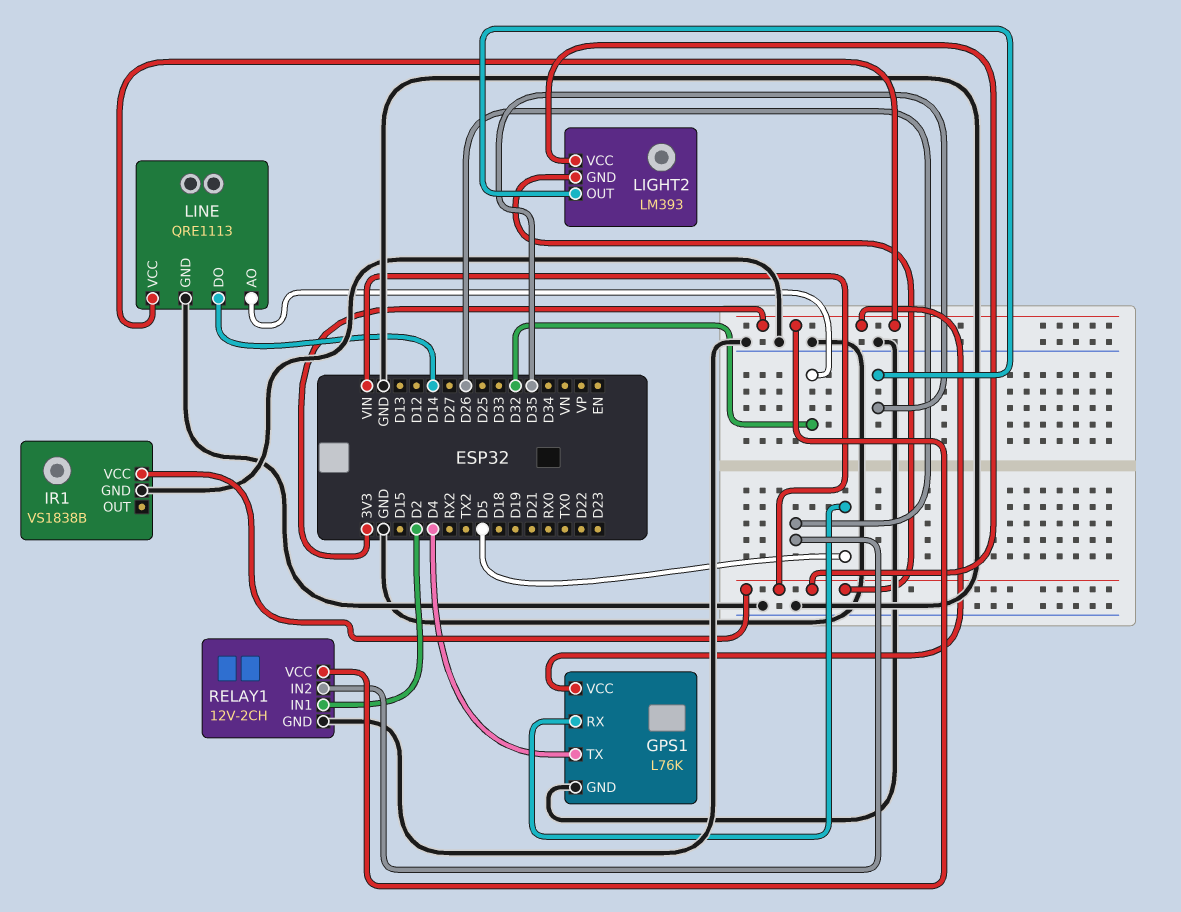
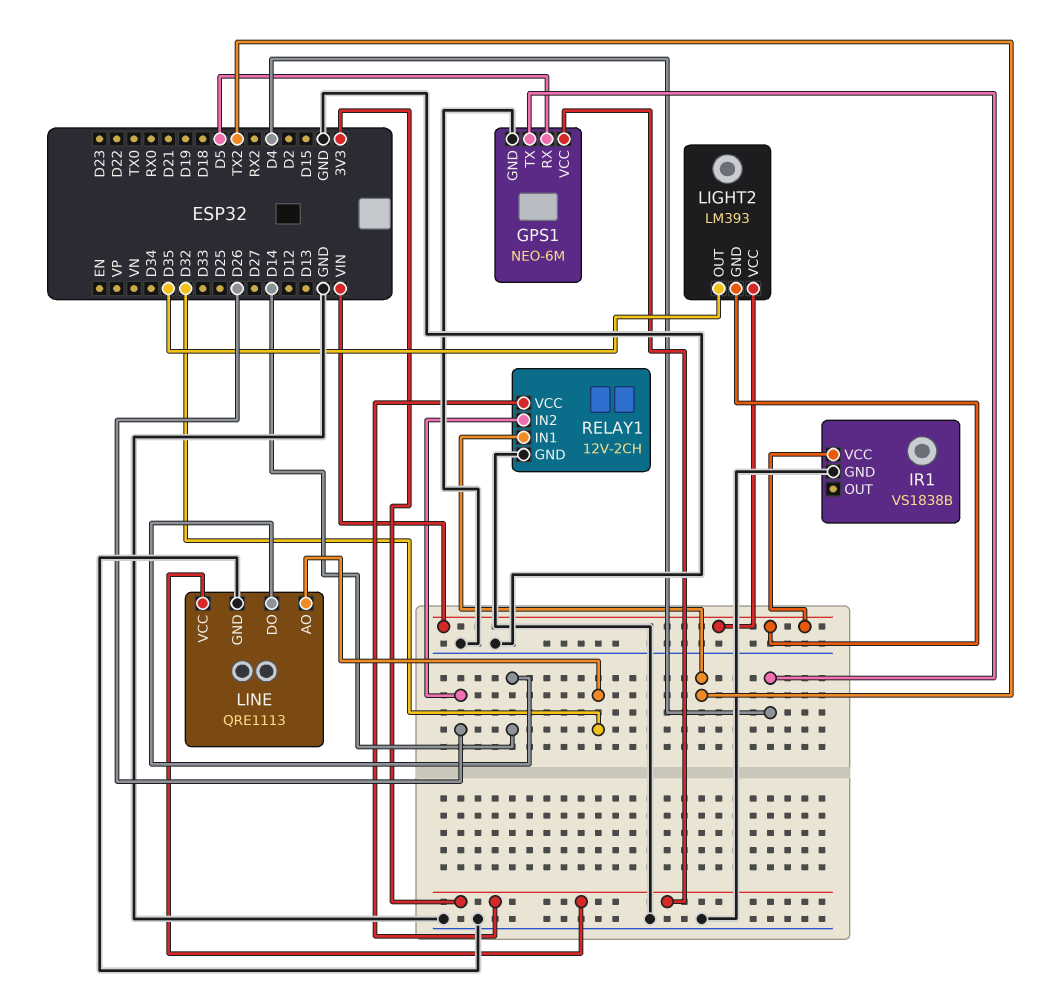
GPS1: L76K -> NEO-6M
RELAY1 pin IN1: D2 -> TX2

